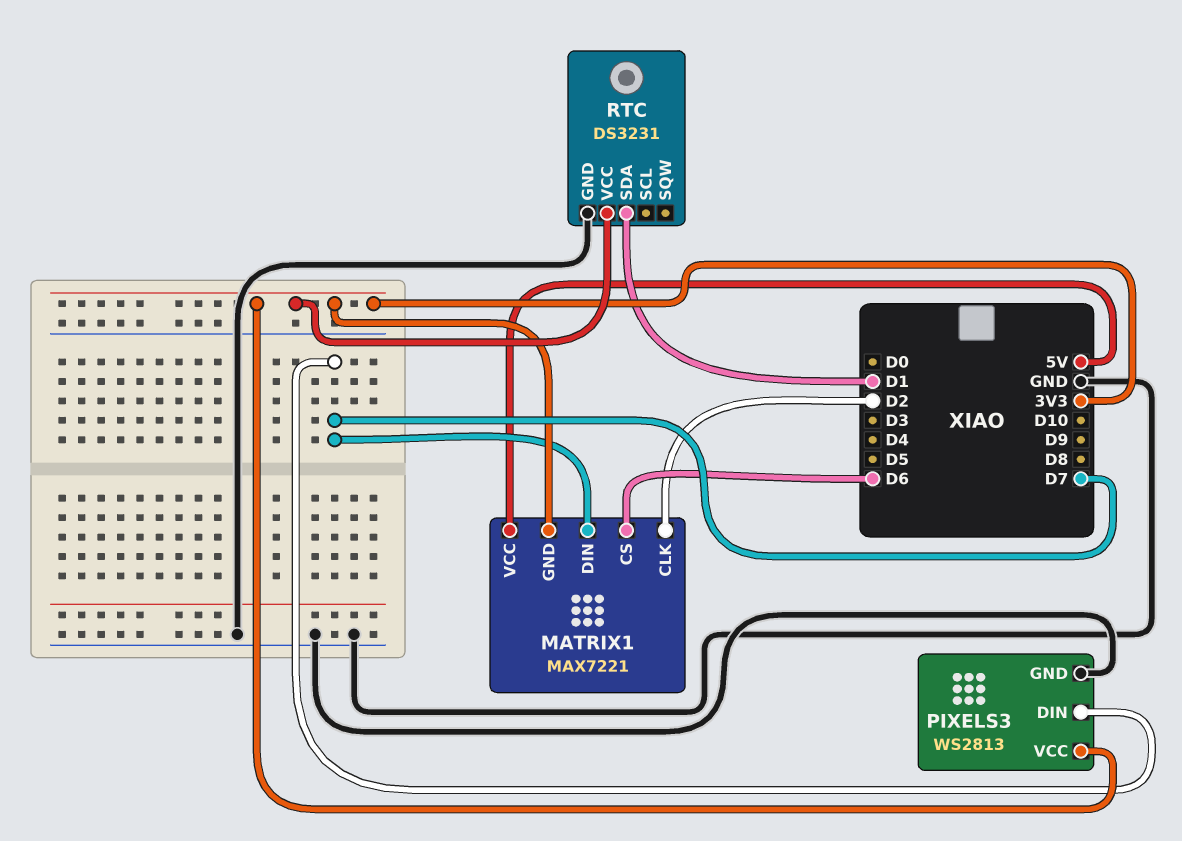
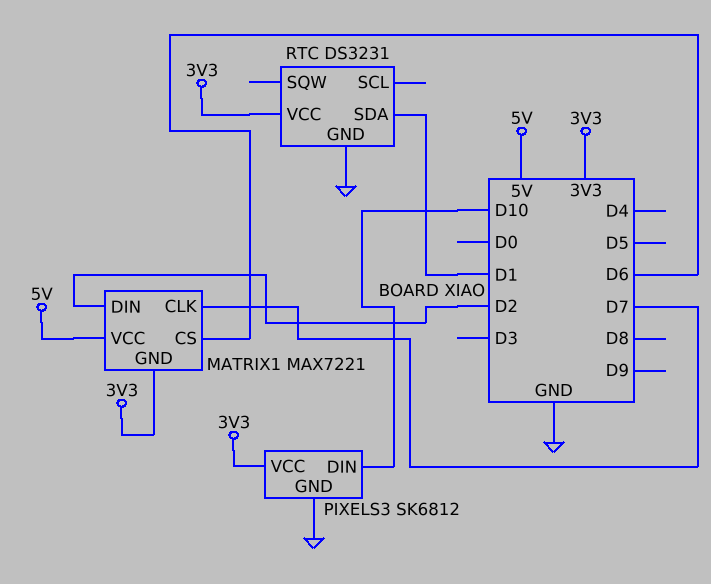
MATRIX1 pin CLK: D2 -> D7
MATRIX1 pin DIN: D7 -> D2
PIXELS3: WS2813 -> SK6812
PIXELS3 pin DIN: D7 -> D10

